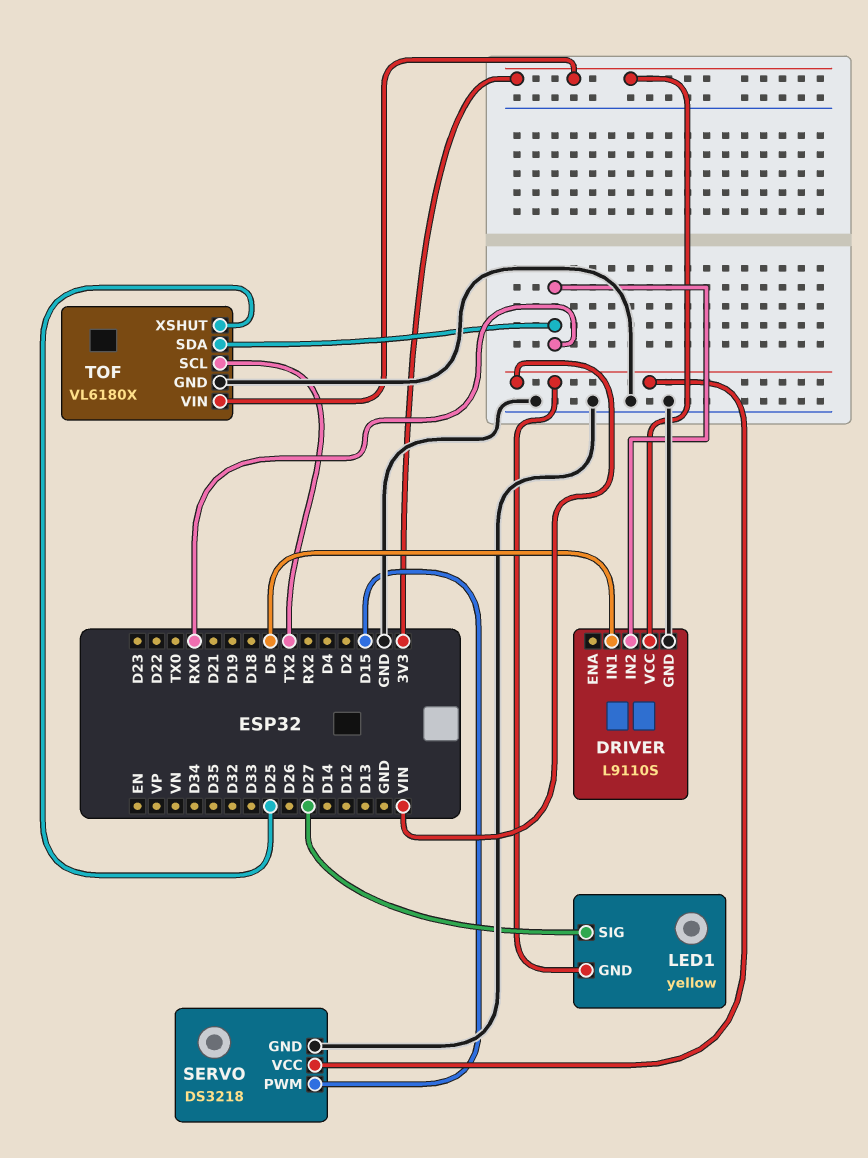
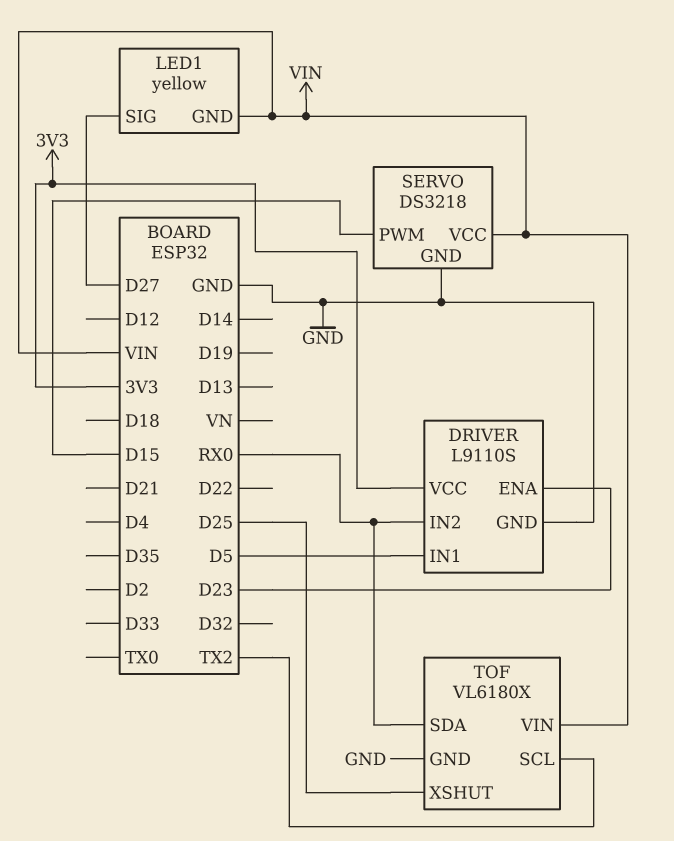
DRIVER pin ENA: none -> D23
TOF pin VIN: 3V3 -> VIN

